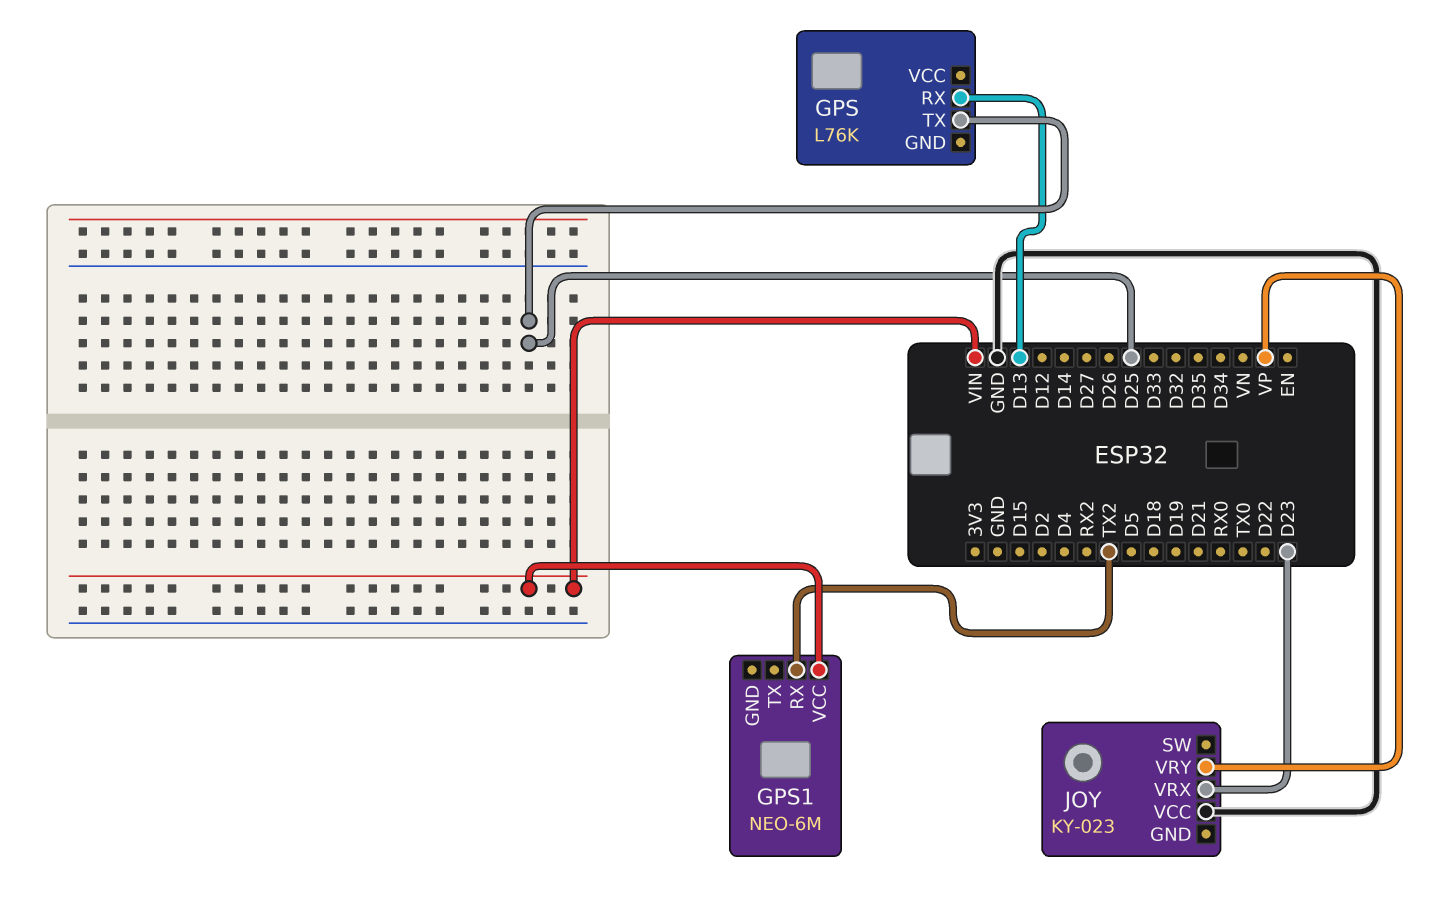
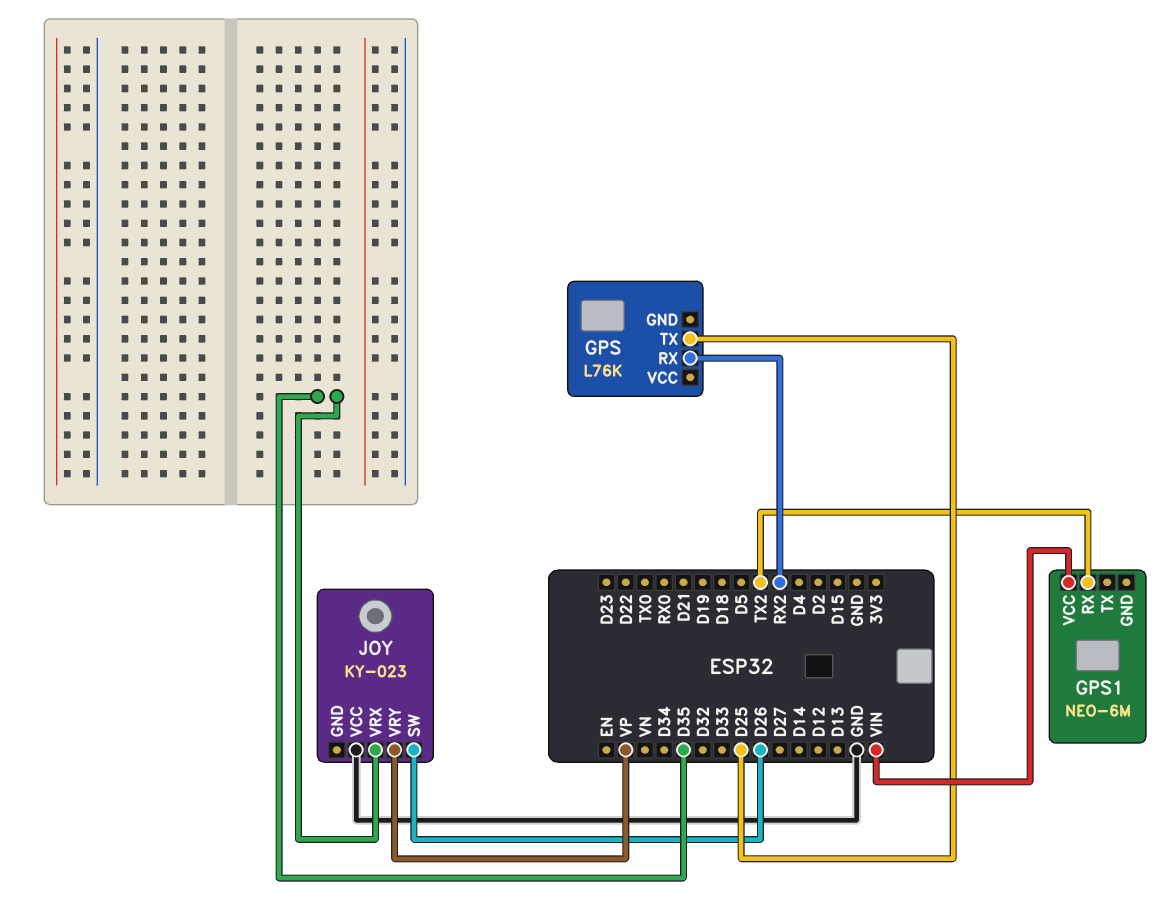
GPS pin RX: D13 -> RX2
JOY pin SW: none -> D26
JOY pin VRX: D23 -> D35

